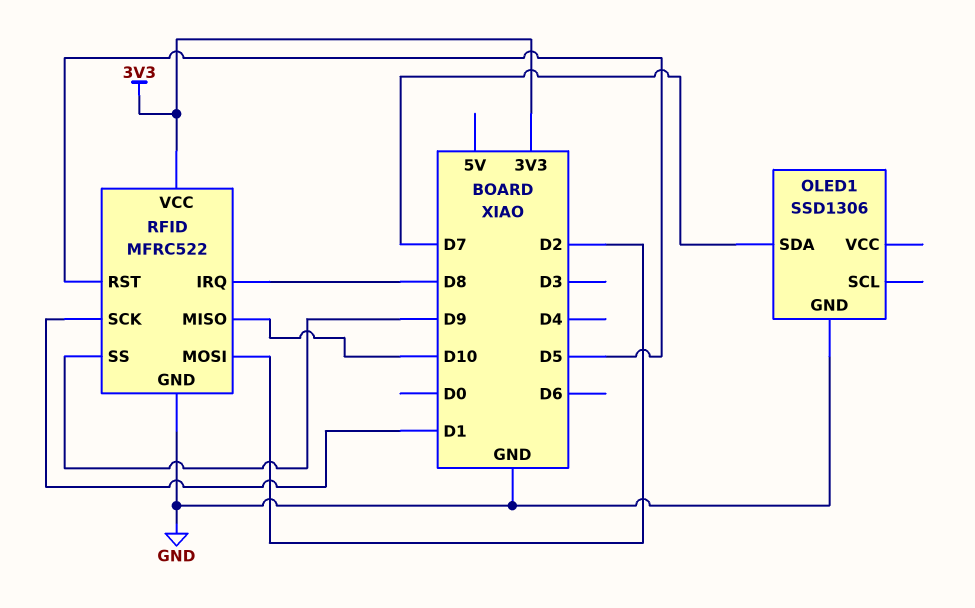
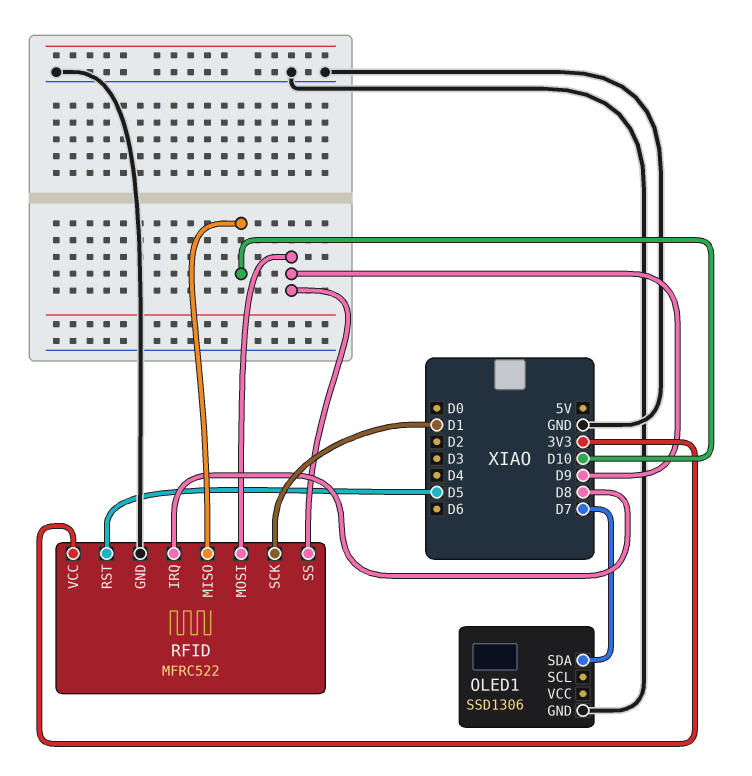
RFID pin MOSI: D2 -> D9

